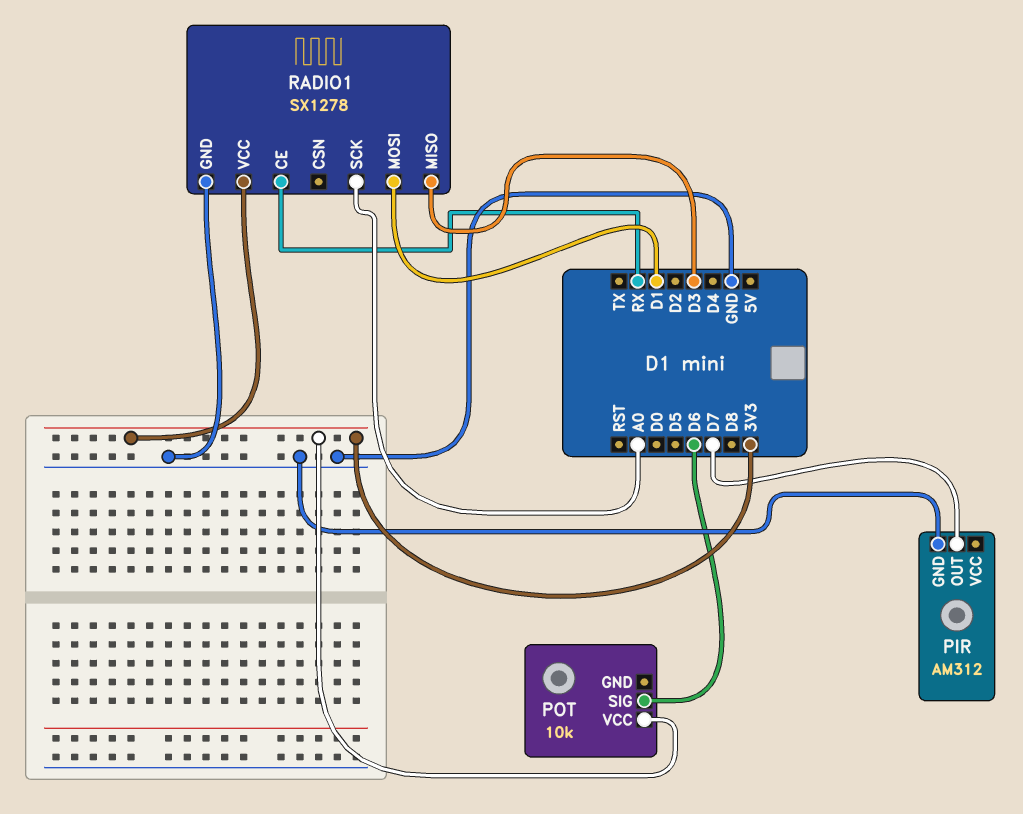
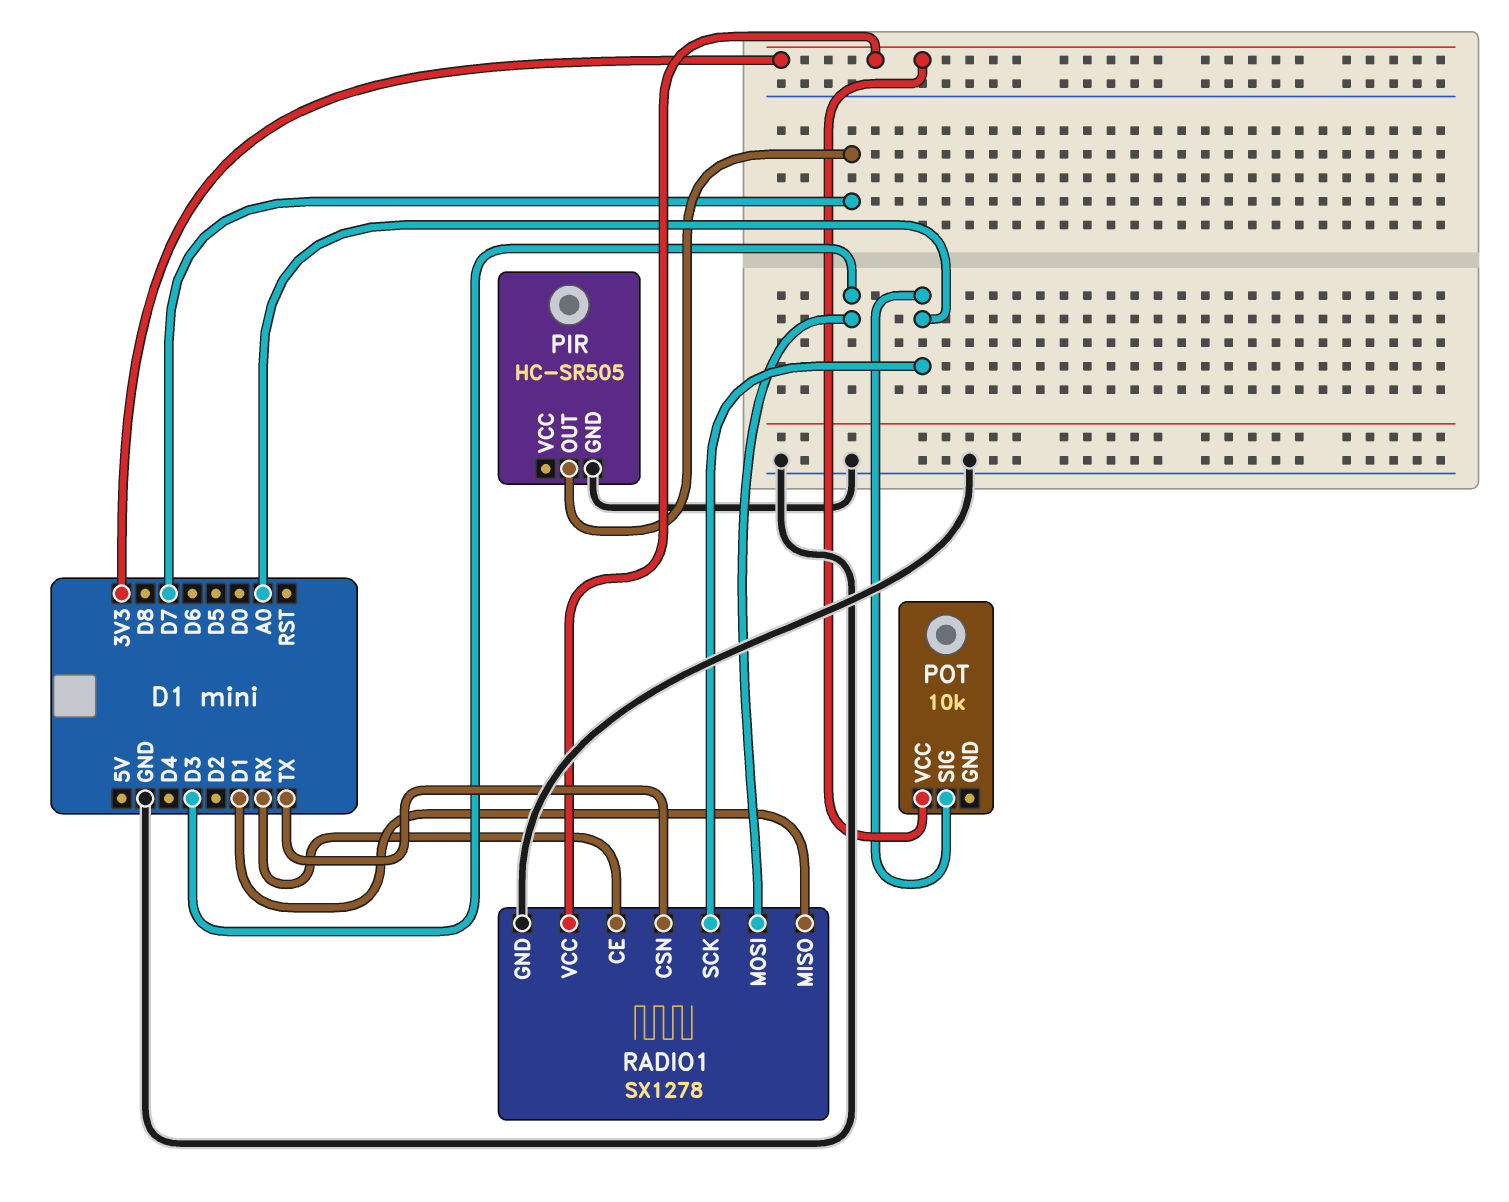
PIR: AM312 -> HC-SR505
POT pin SIG: D6 -> A0
RADIO1 pin CSN: none -> TX
RADIO1 pin MISO: D3 -> D1
RADIO1 pin MOSI: D1 -> D3

